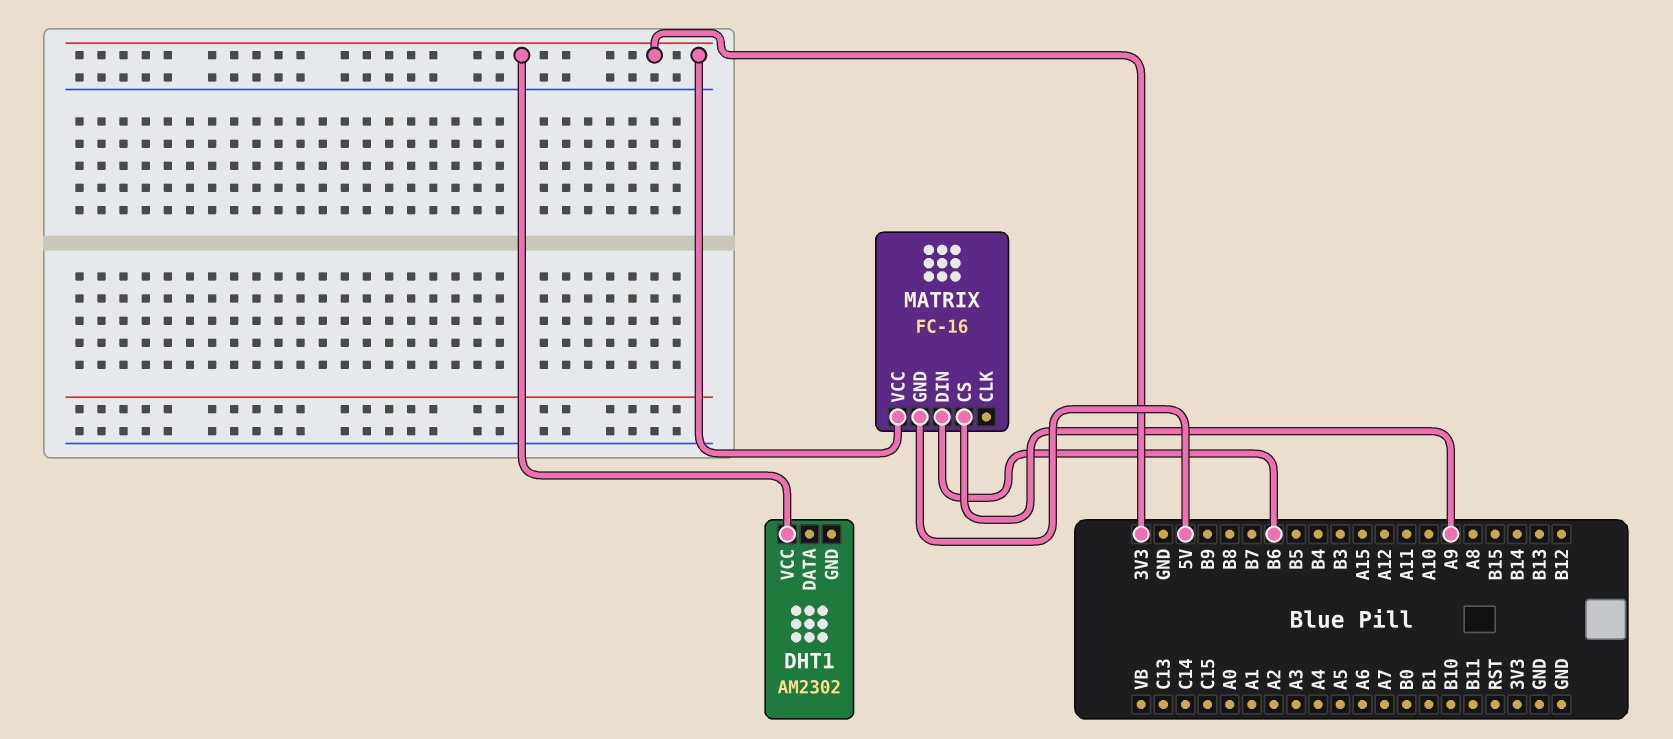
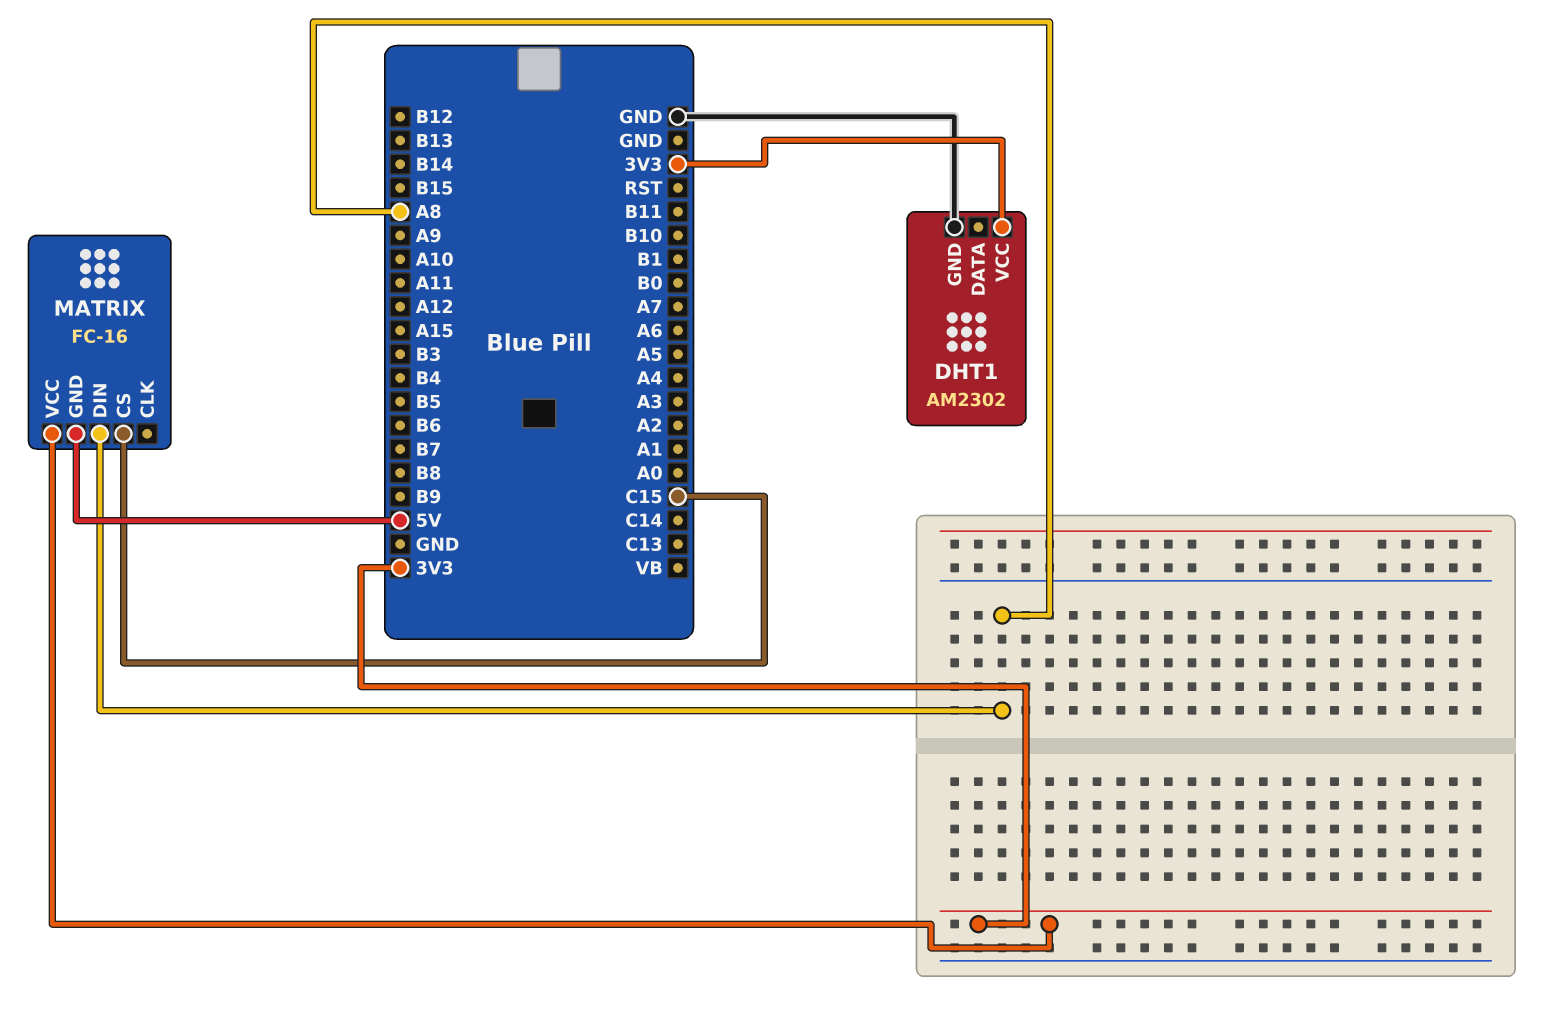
DHT1 pin GND: none -> GND
MATRIX pin CS: A9 -> C15
MATRIX pin DIN: B6 -> A8

